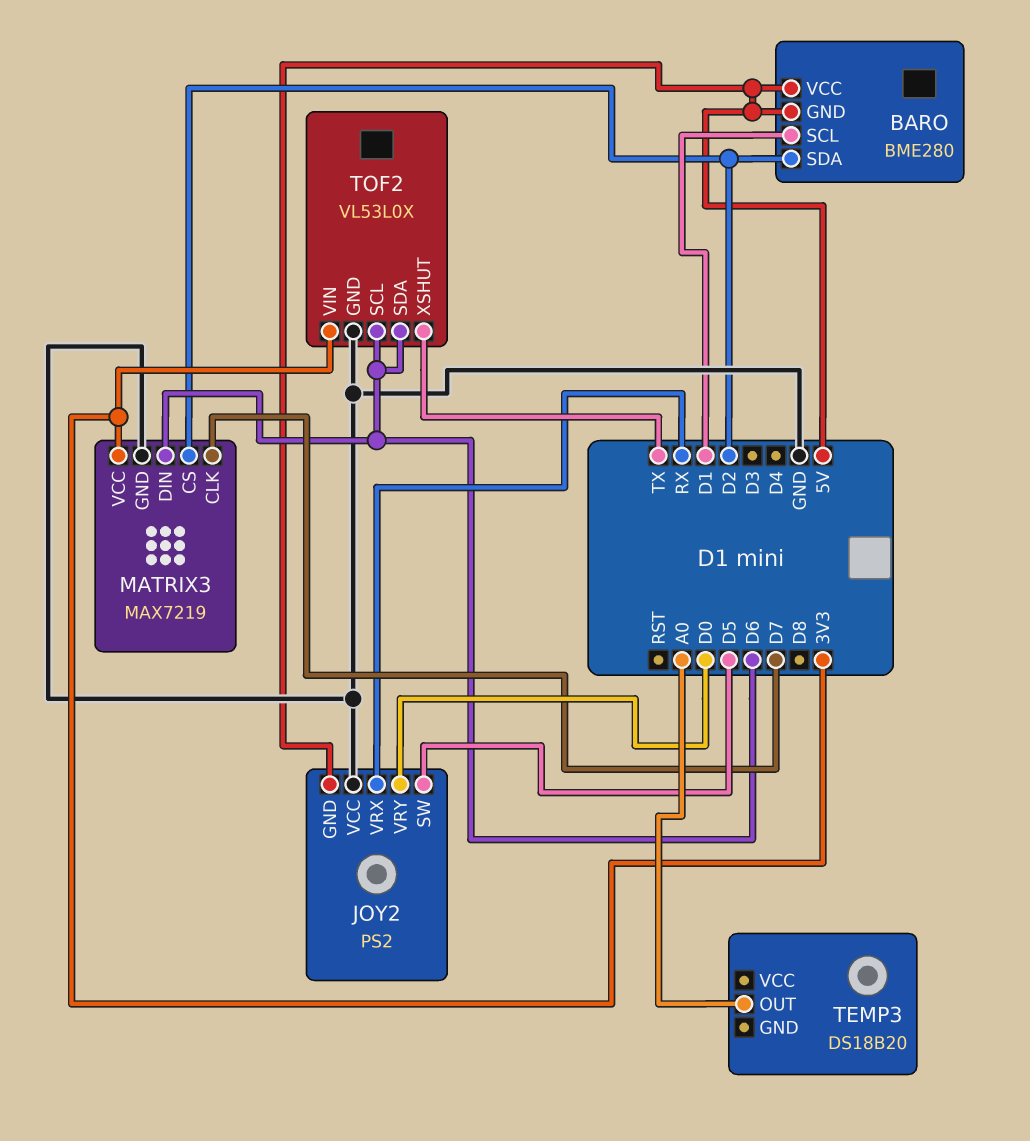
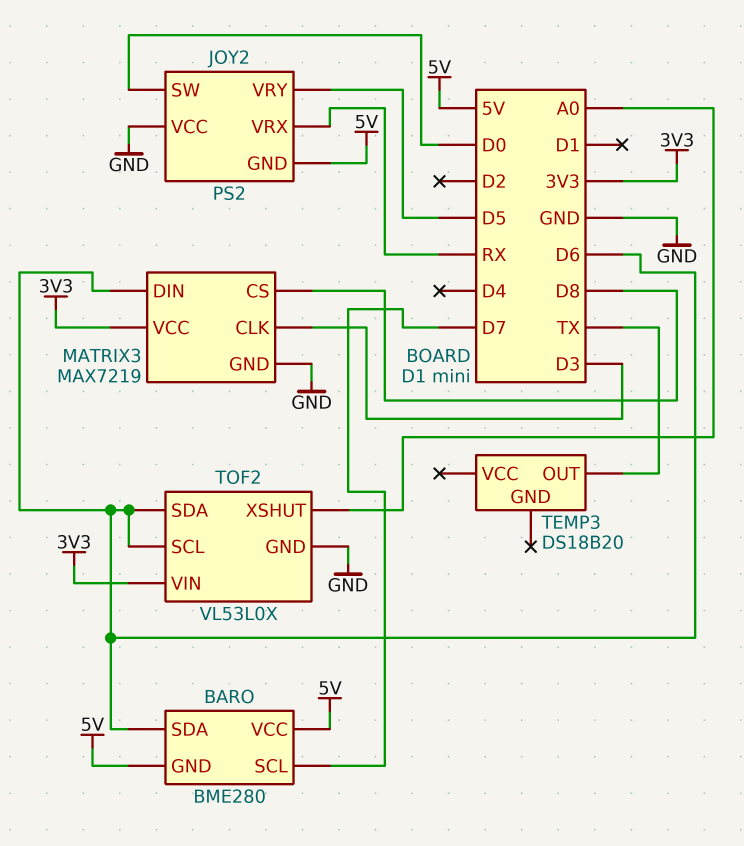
BARO pin SCL: D1 -> D7
BARO pin SDA: D2 -> D6
JOY2 pin SW: D5 -> D0
JOY2 pin VRY: D0 -> D5
MATRIX3 pin CLK: D7 -> D3
MATRIX3 pin CS: D2 -> D8
TEMP3 pin OUT: A0 -> TX
TOF2 pin XSHUT: TX -> A0

